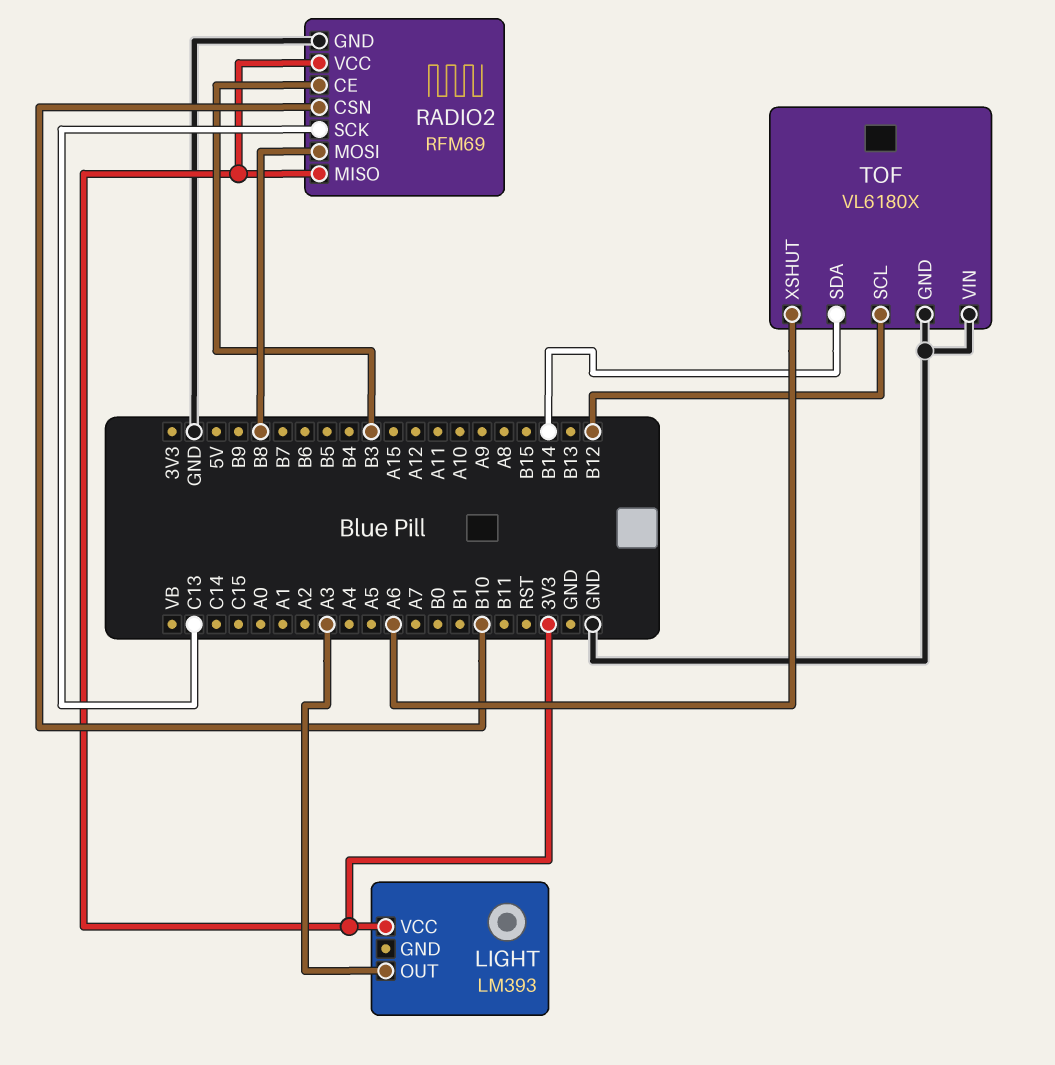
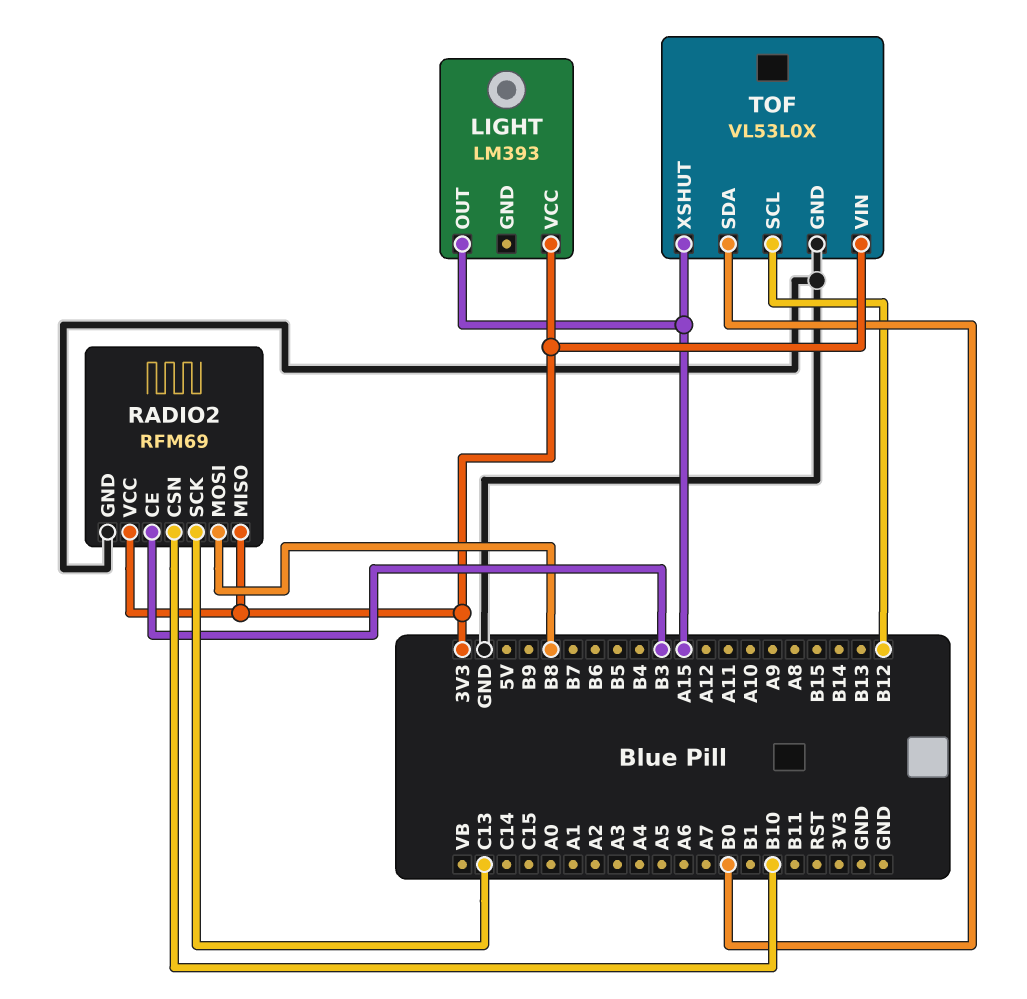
LIGHT pin OUT: A3 -> A15
TOF: VL6180X -> VL53L0X
TOF pin SDA: B14 -> B0
TOF pin VIN: GND -> 3V3
TOF pin XSHUT: A6 -> A15

